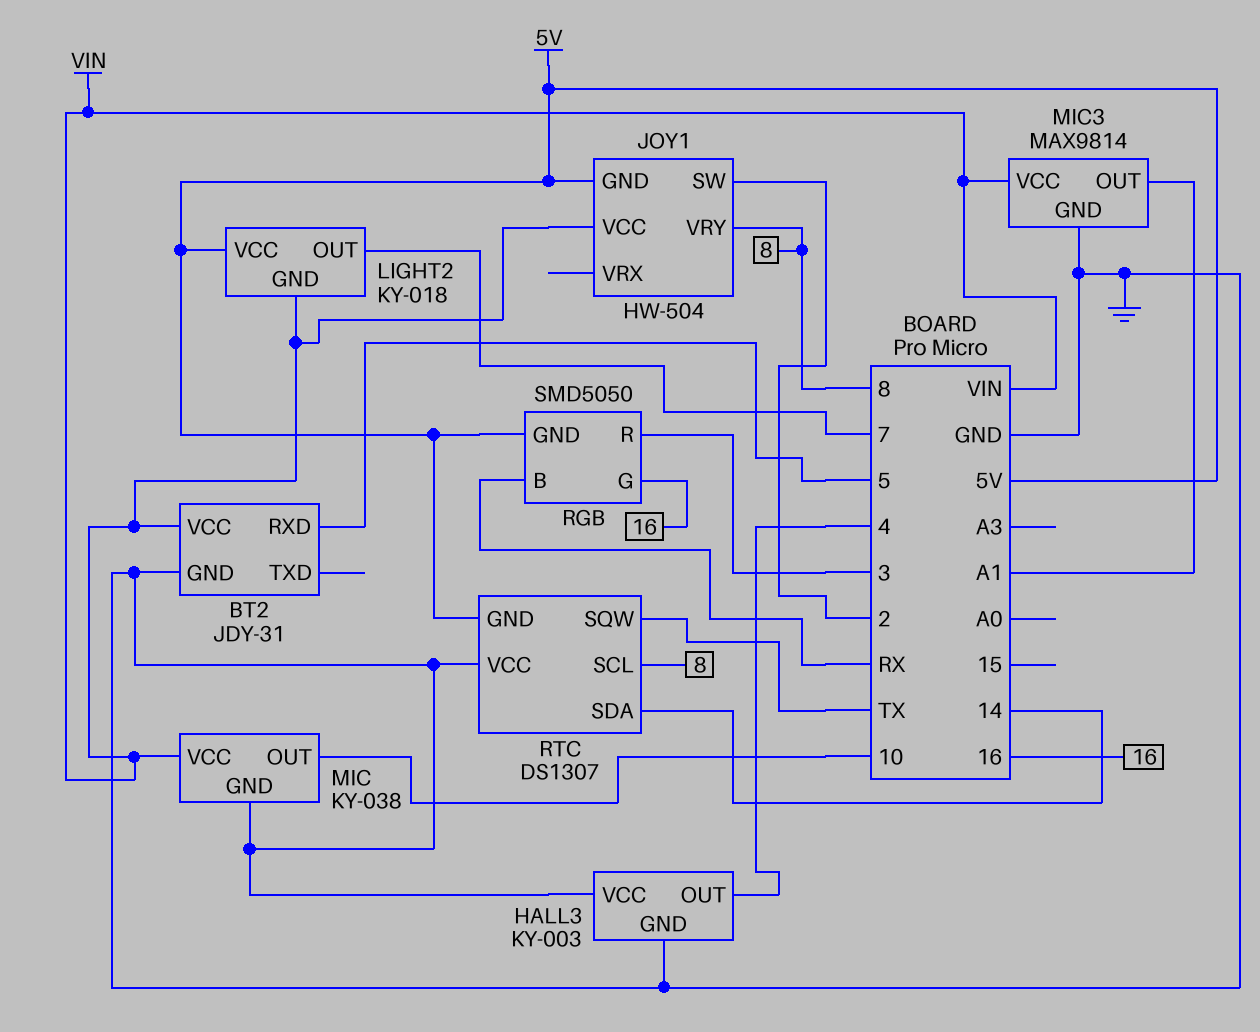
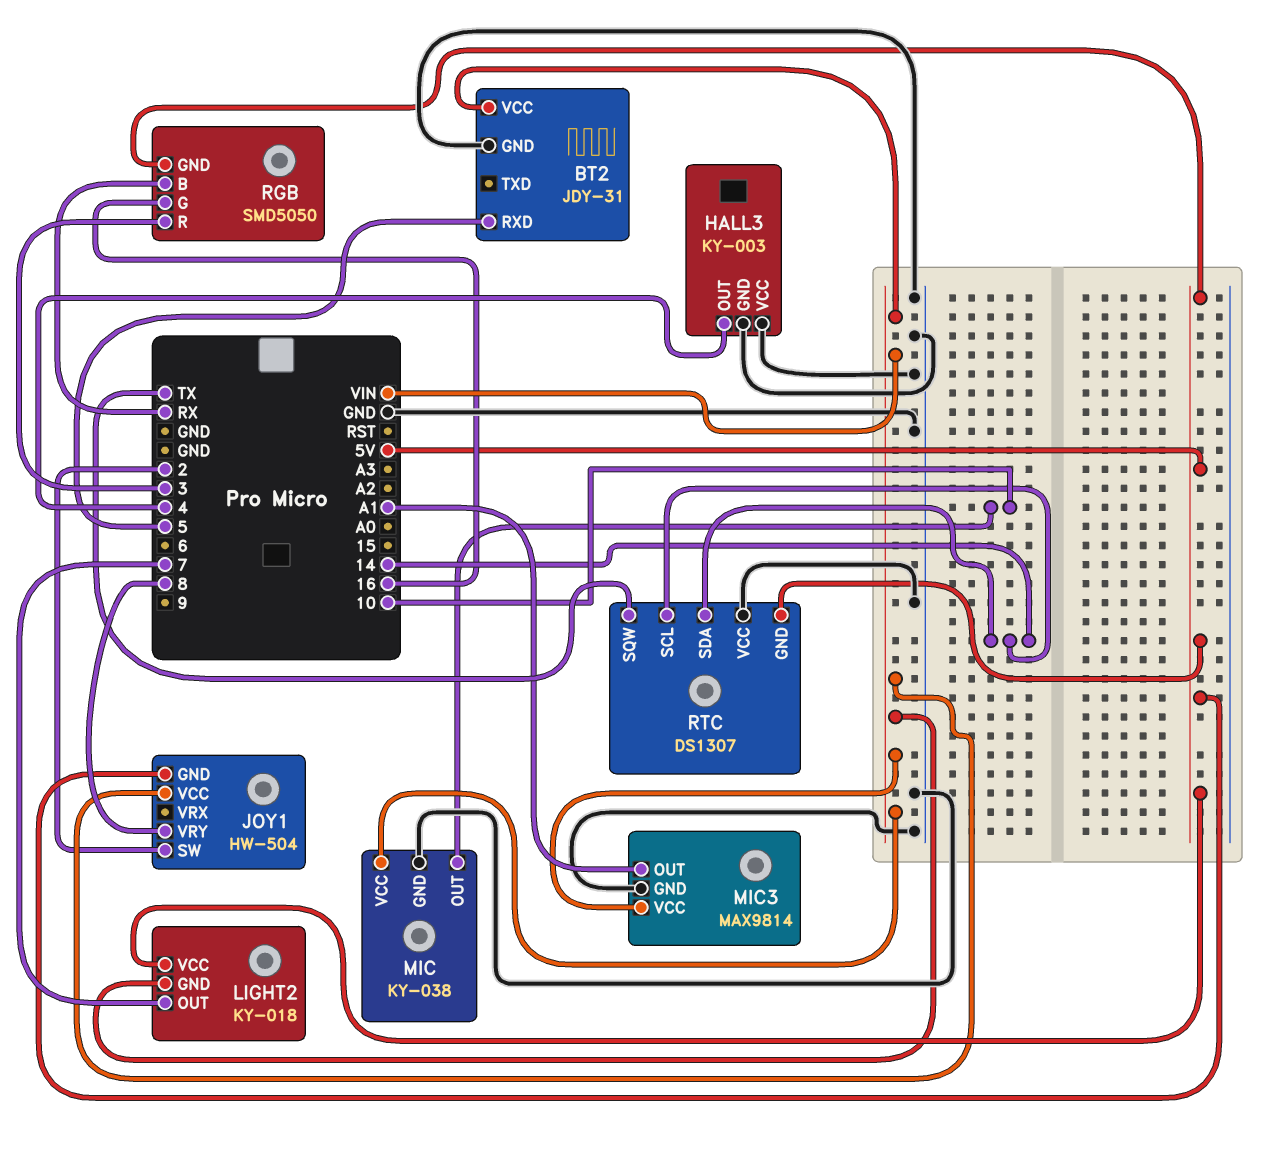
RTC pin SCL: 8 -> 14

